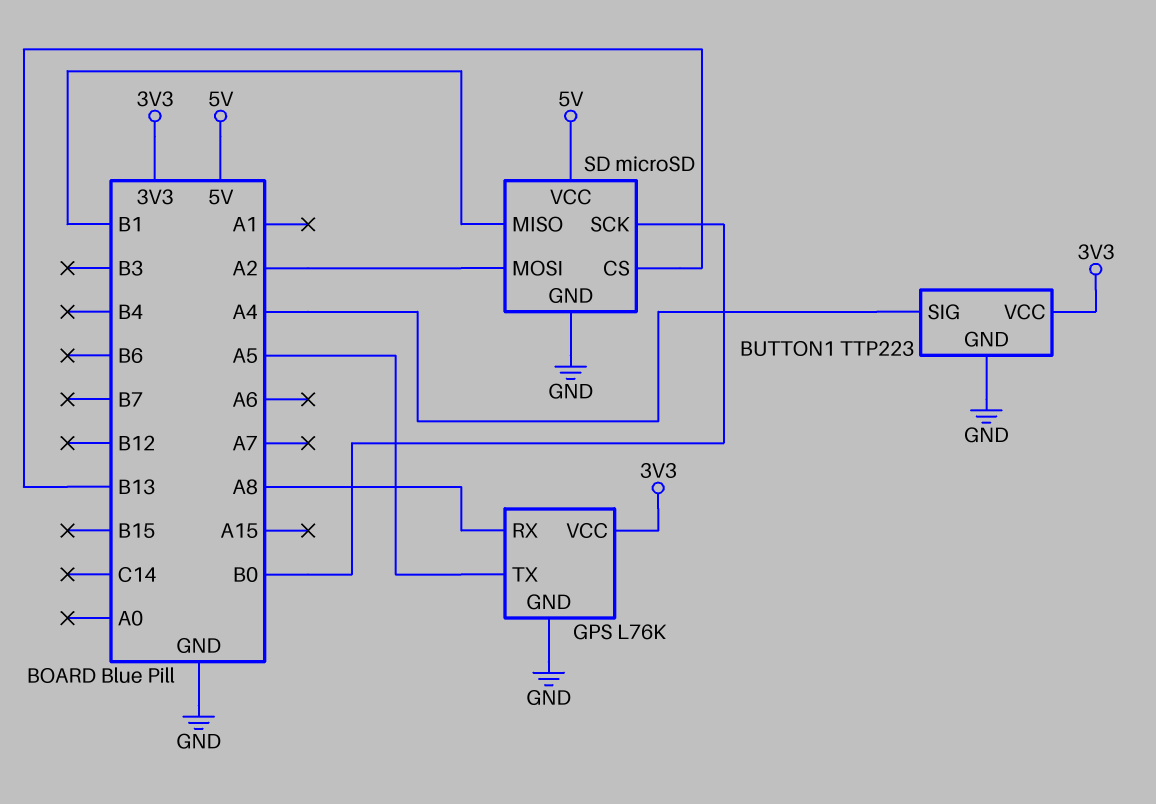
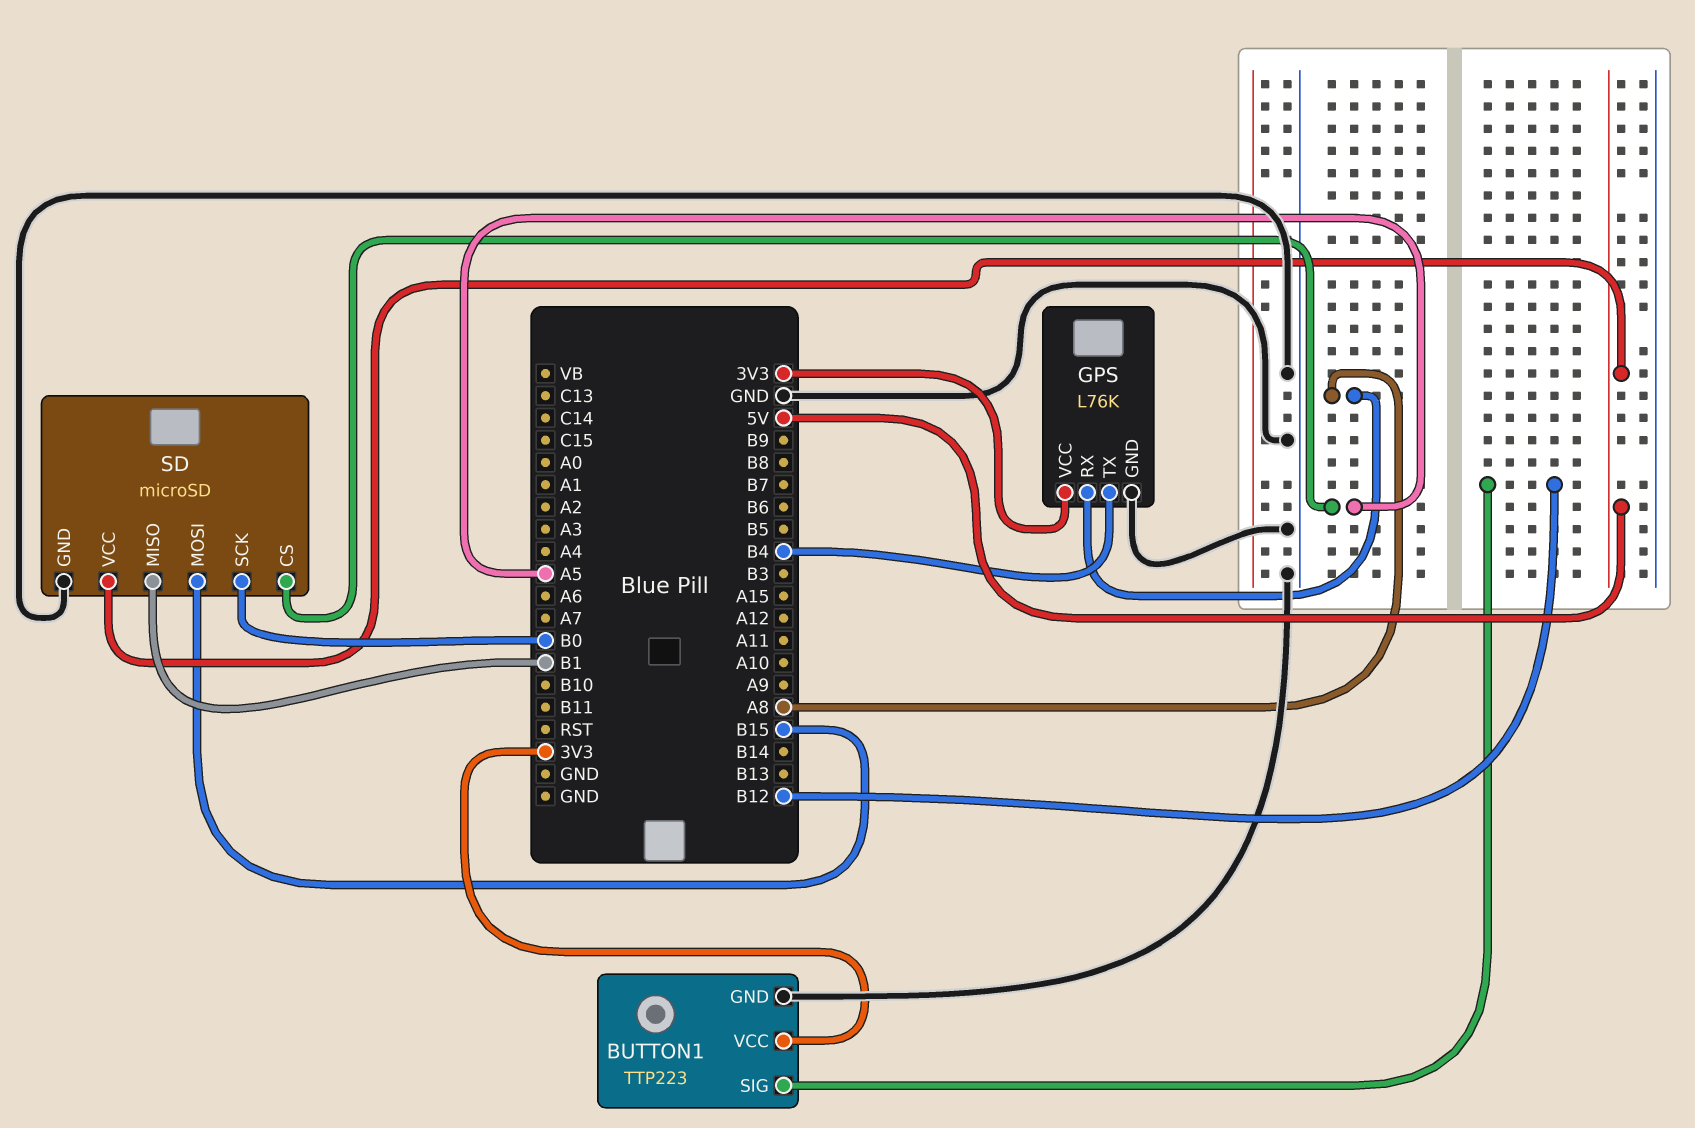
BUTTON1 pin SIG: A4 -> B12
GPS pin TX: A5 -> B4
SD pin CS: B13 -> A5
SD pin MOSI: A2 -> B15

